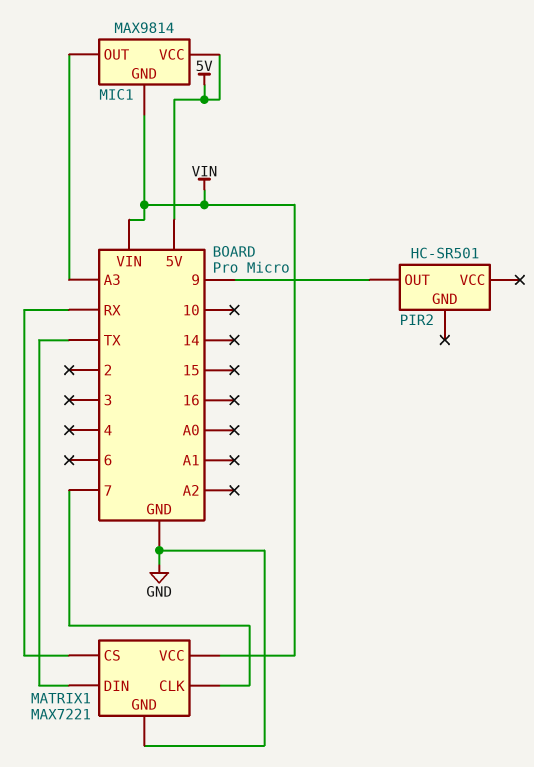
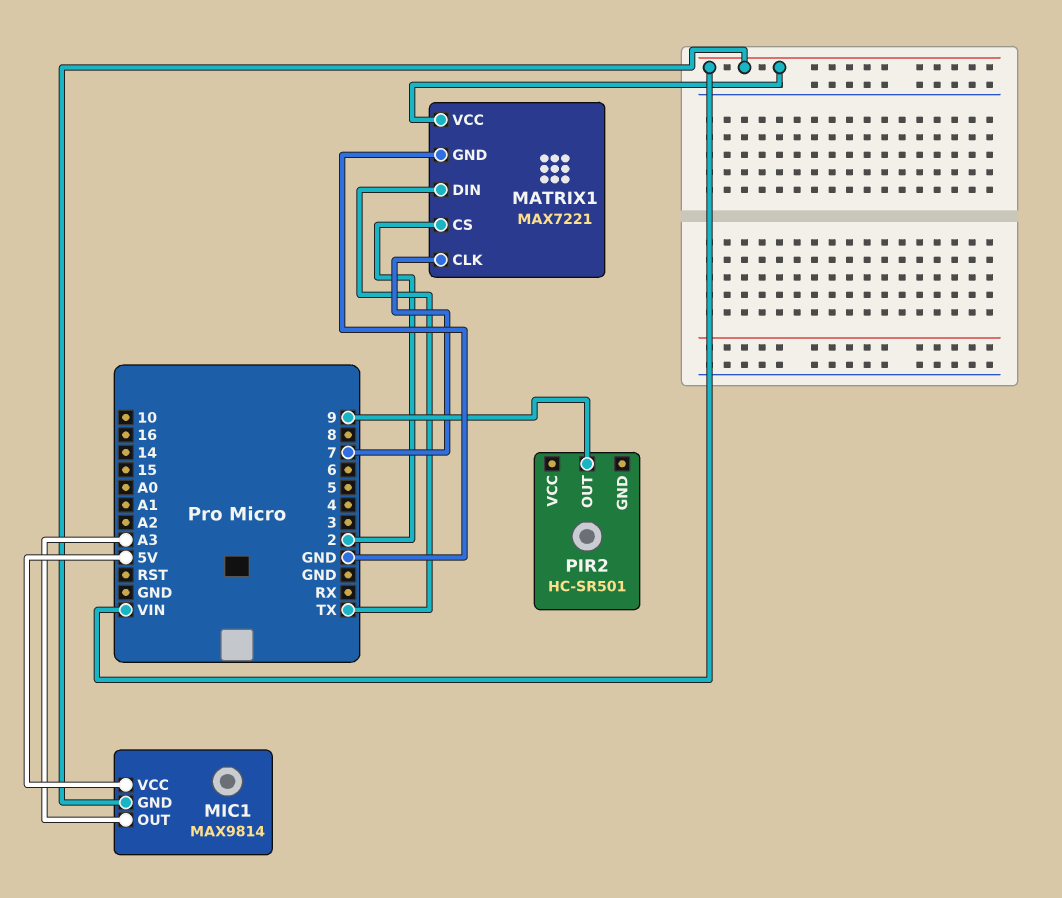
MATRIX1 pin CS: RX -> 2

